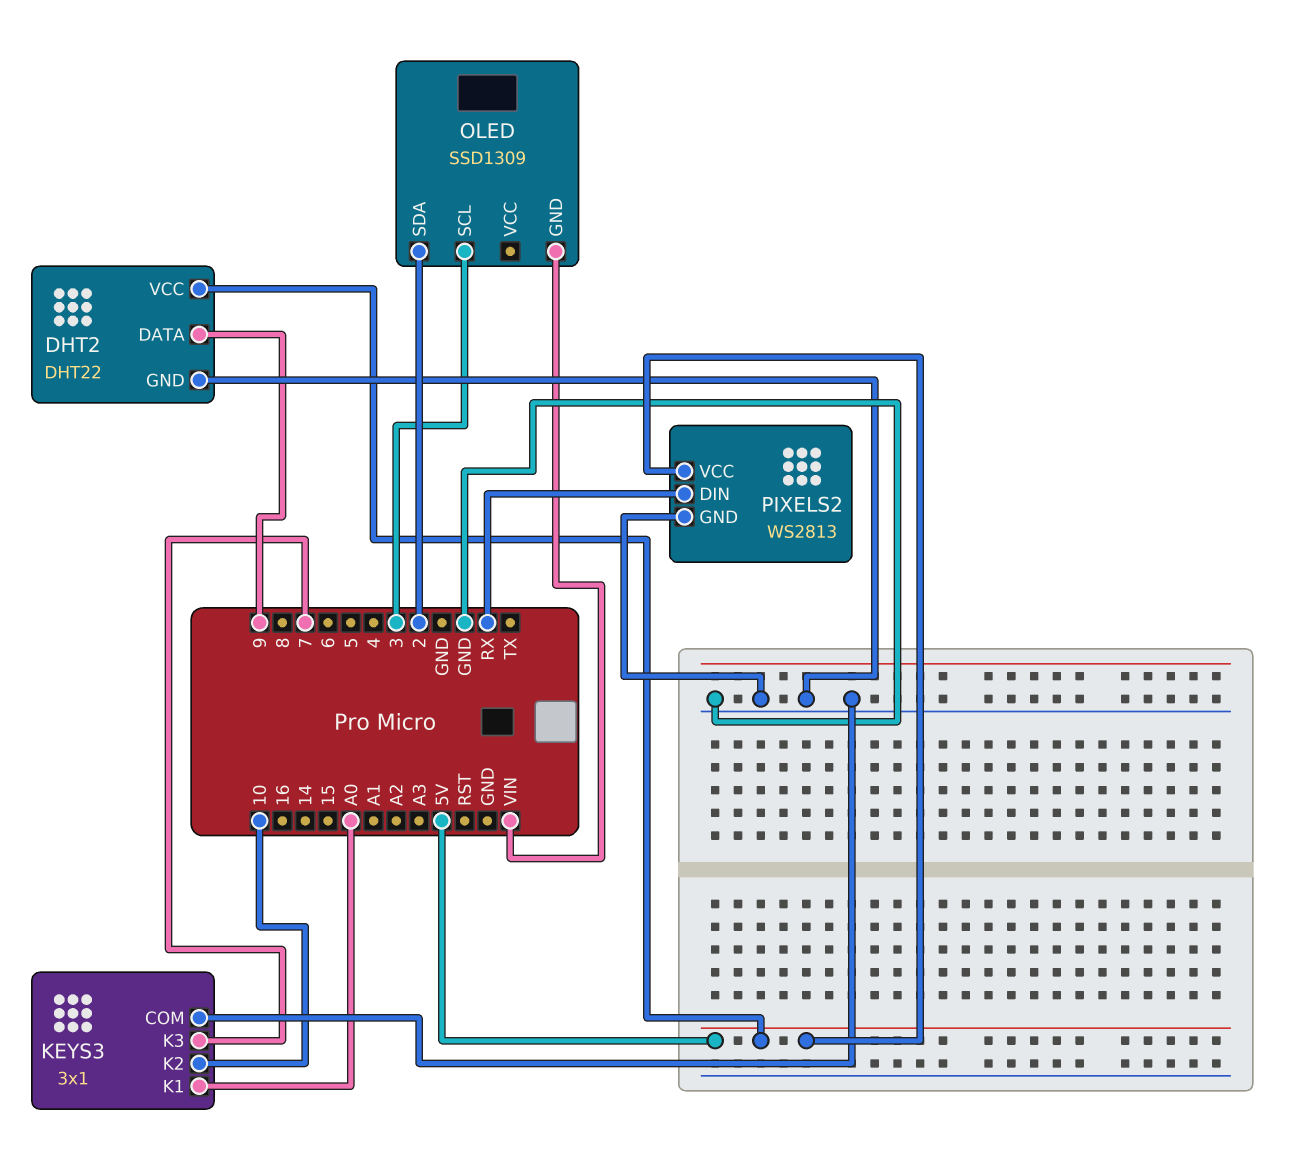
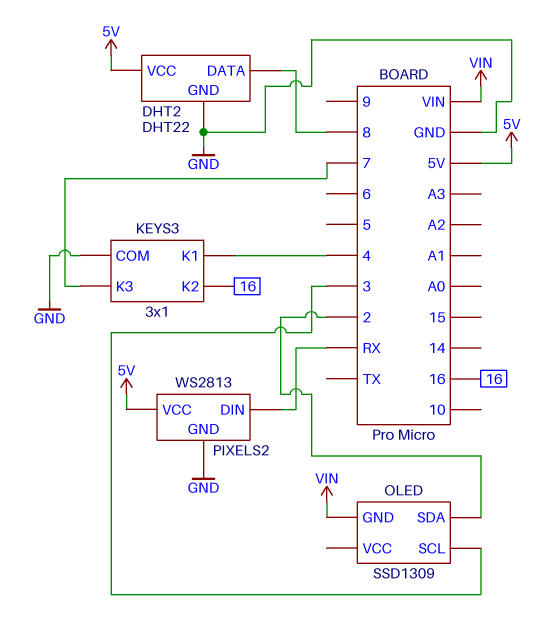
DHT2 pin DATA: 9 -> 8
KEYS3 pin K1: A0 -> 4
KEYS3 pin K2: 10 -> 16

